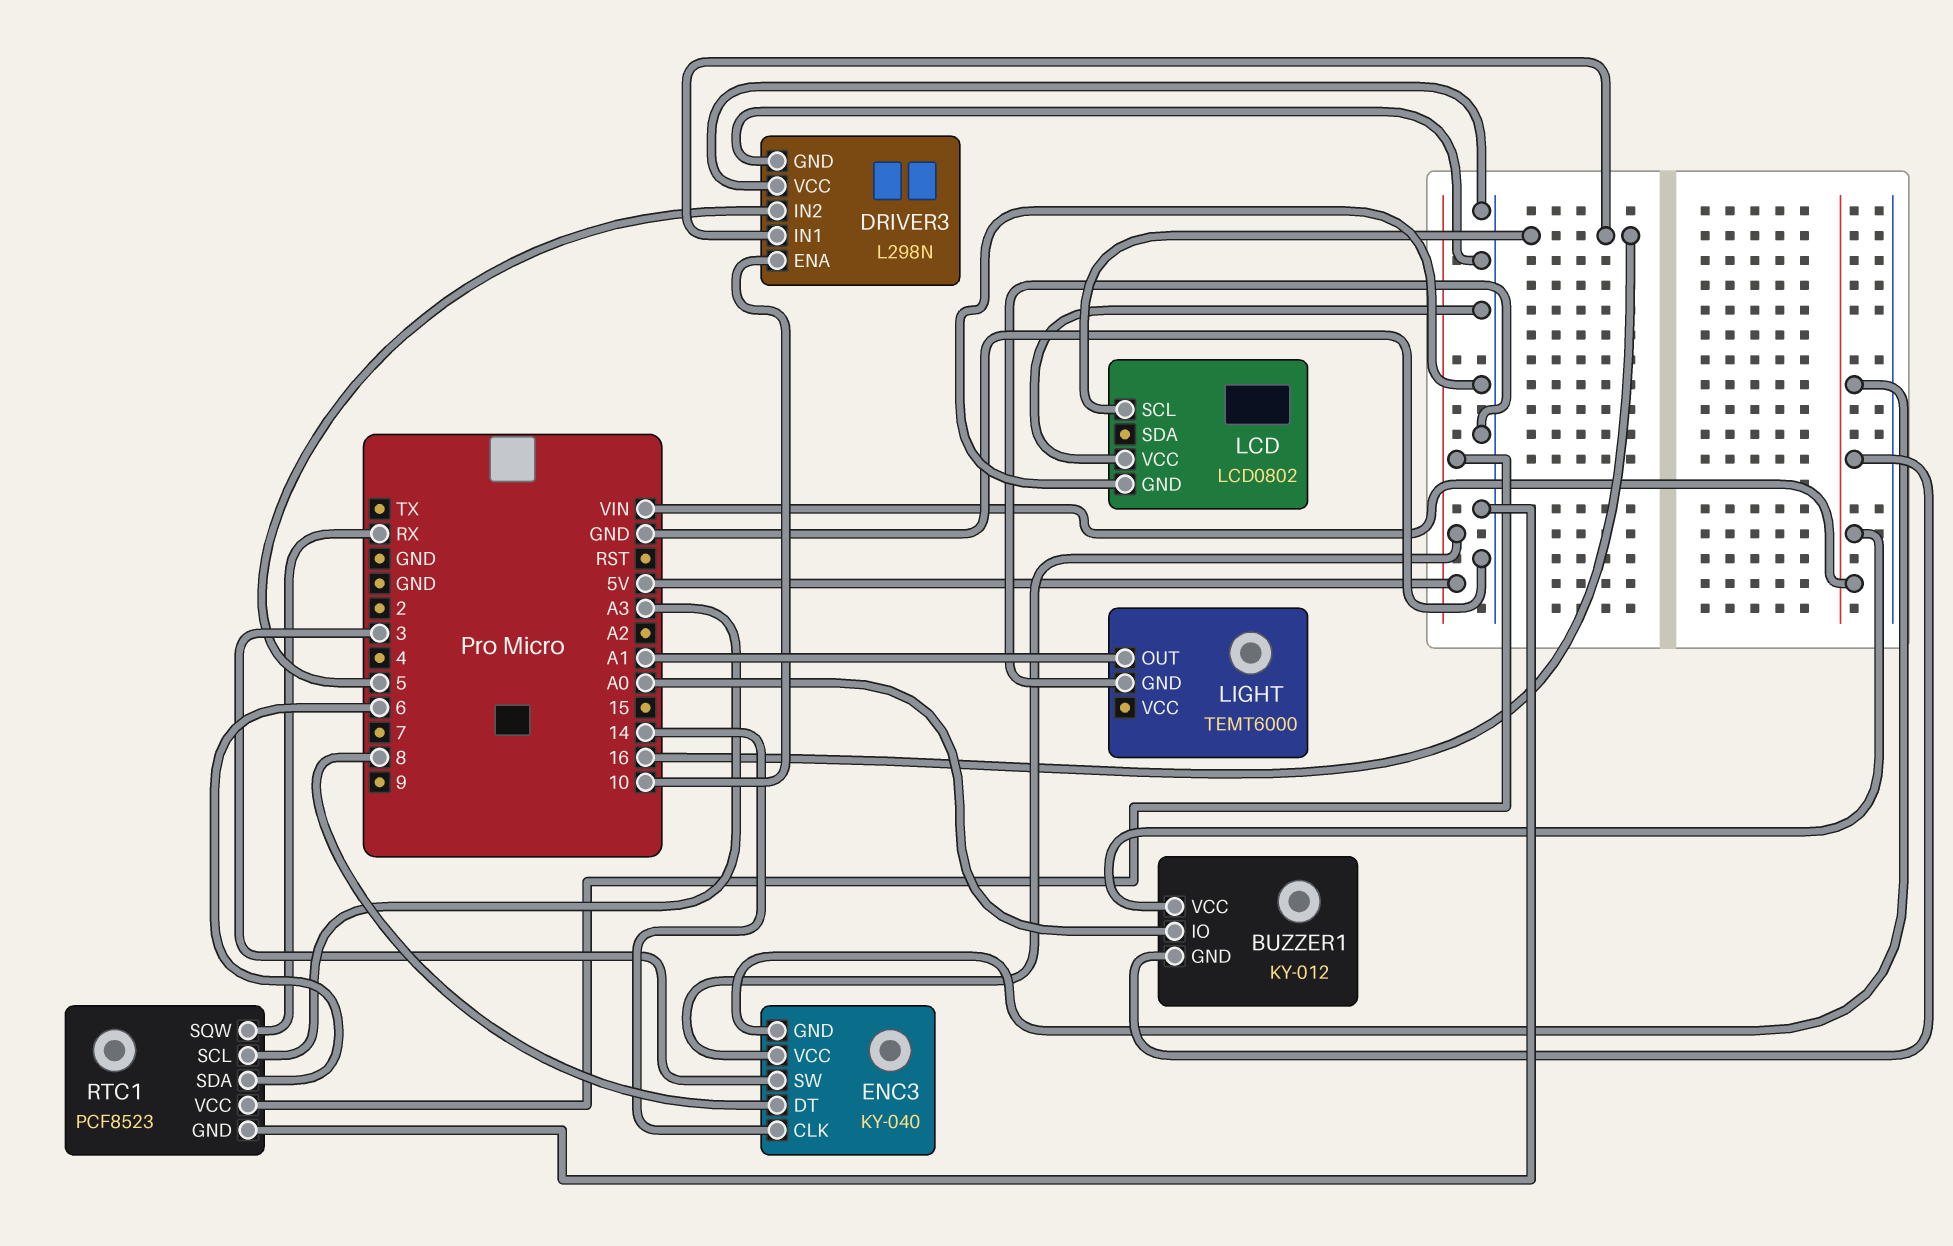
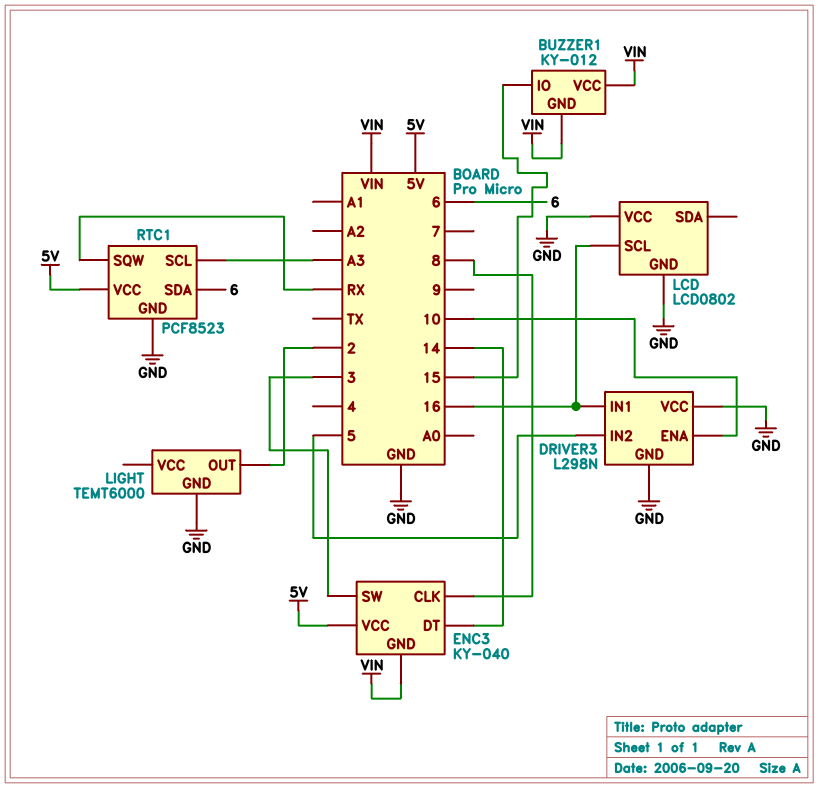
BUZZER1 pin IO: A0 -> 15
ENC3 pin CLK: 14 -> 8
ENC3 pin DT: 8 -> 14
LIGHT pin OUT: A1 -> 2

